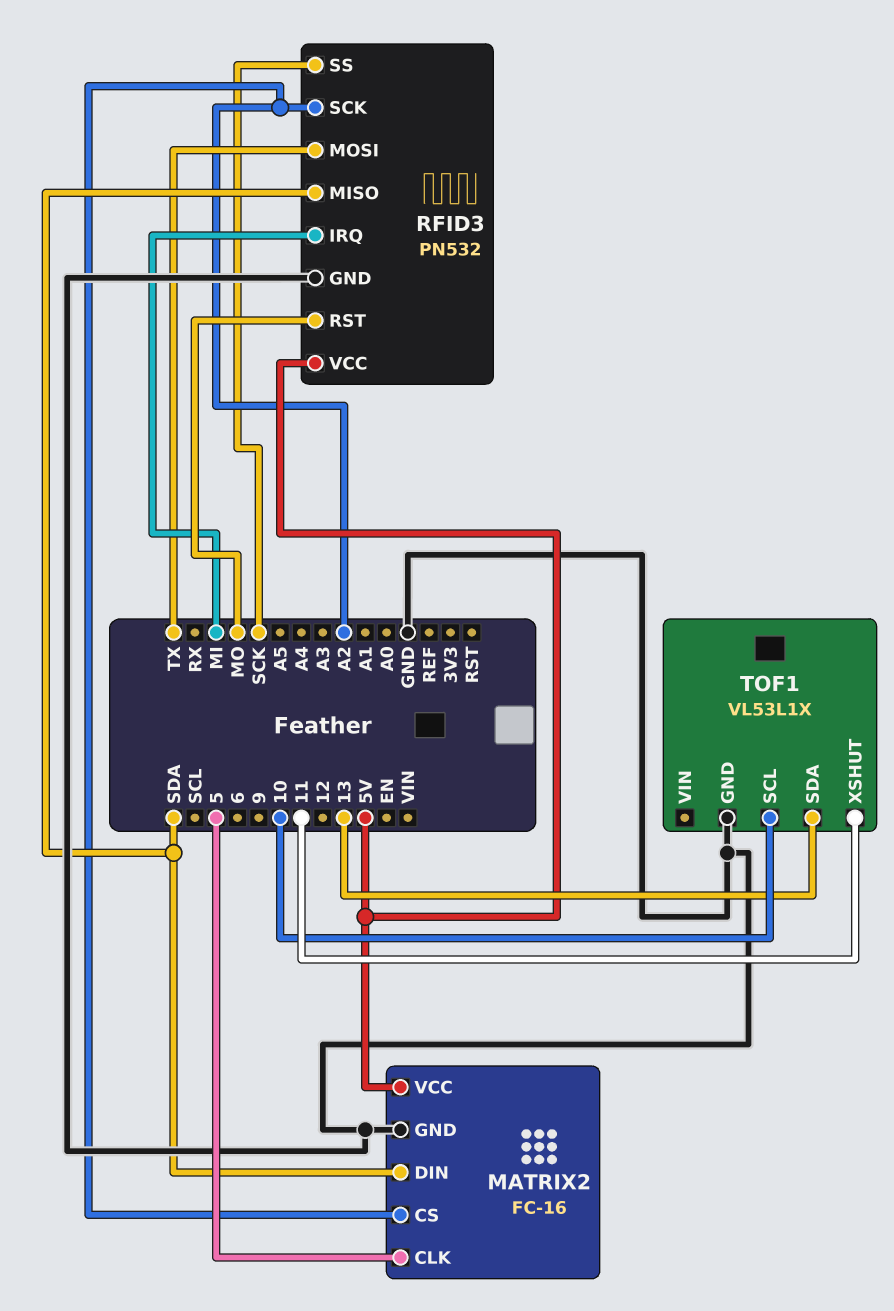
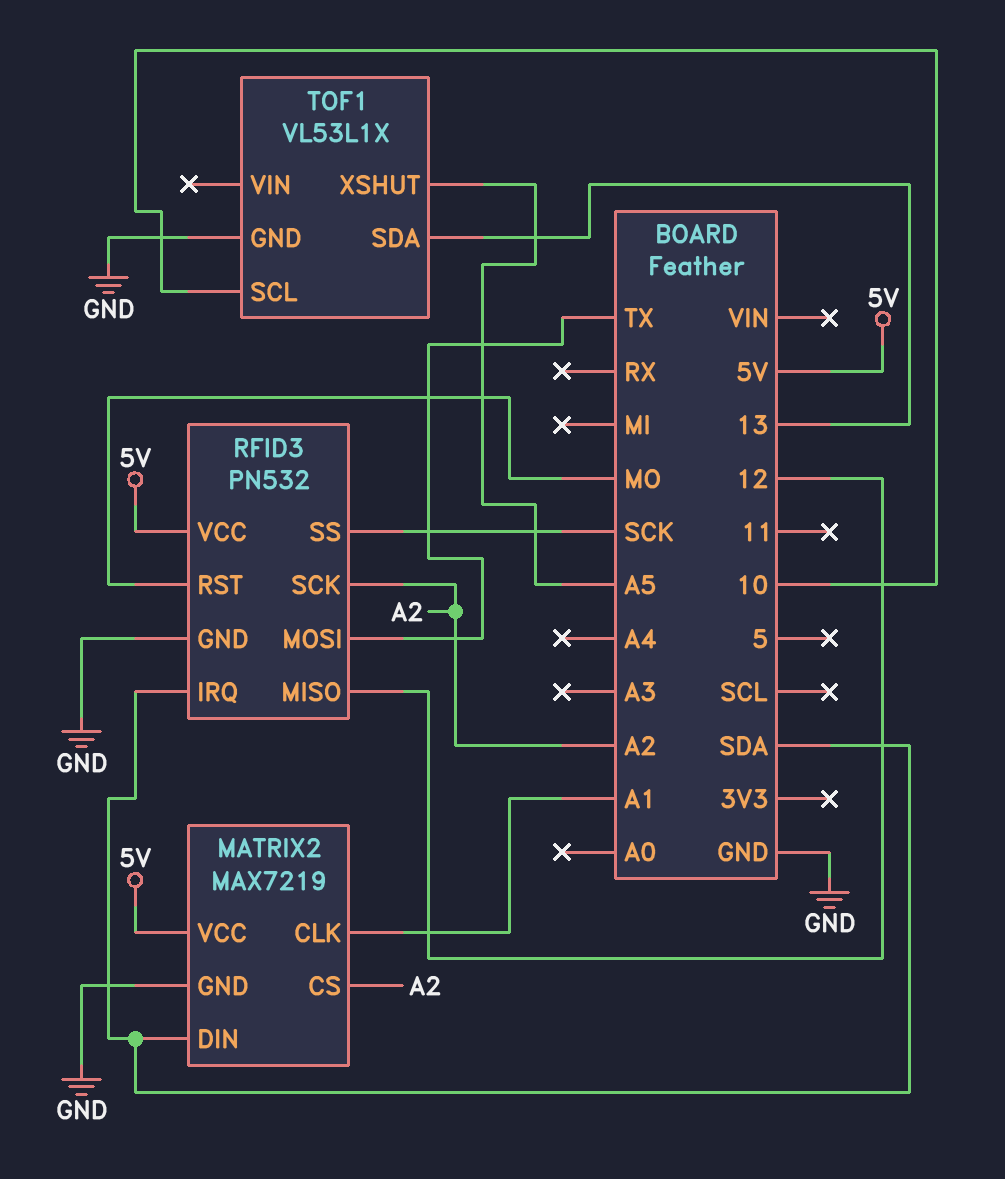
MATRIX2: FC-16 -> MAX7219
MATRIX2 pin CLK: 5 -> A1
RFID3 pin IRQ: MI -> SDA
RFID3 pin MISO: SDA -> 12
TOF1 pin XSHUT: 11 -> A5

